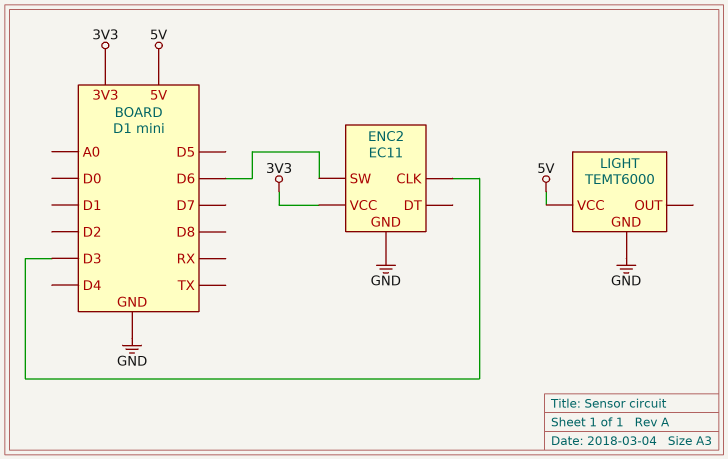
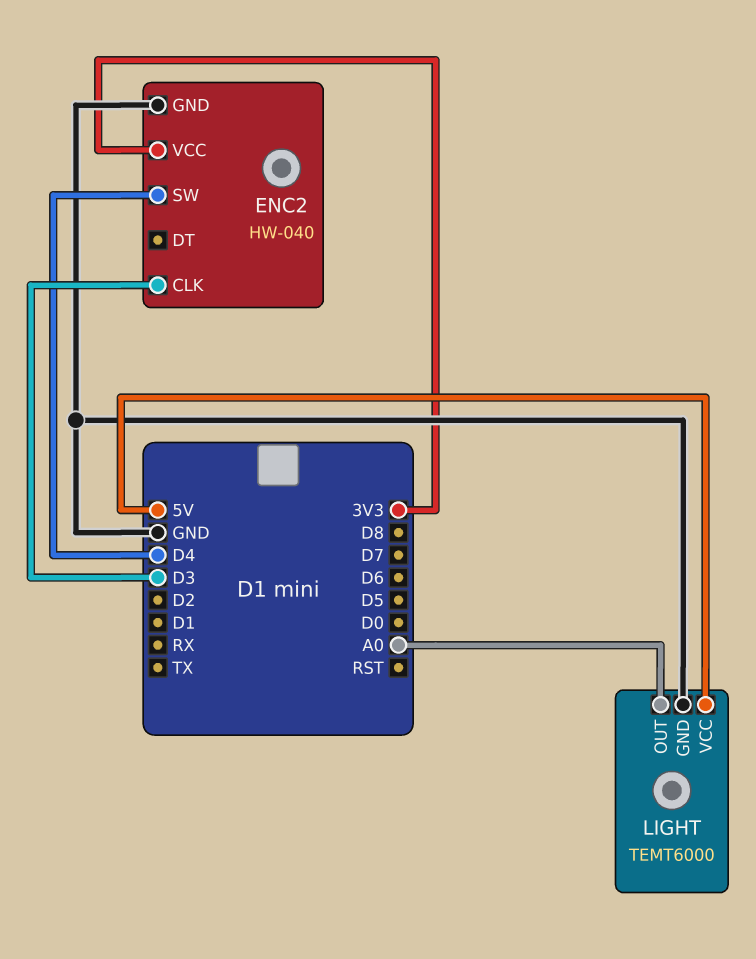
ENC2: EC11 -> HW-040
ENC2 pin SW: D6 -> D4
LIGHT pin OUT: none -> A0

